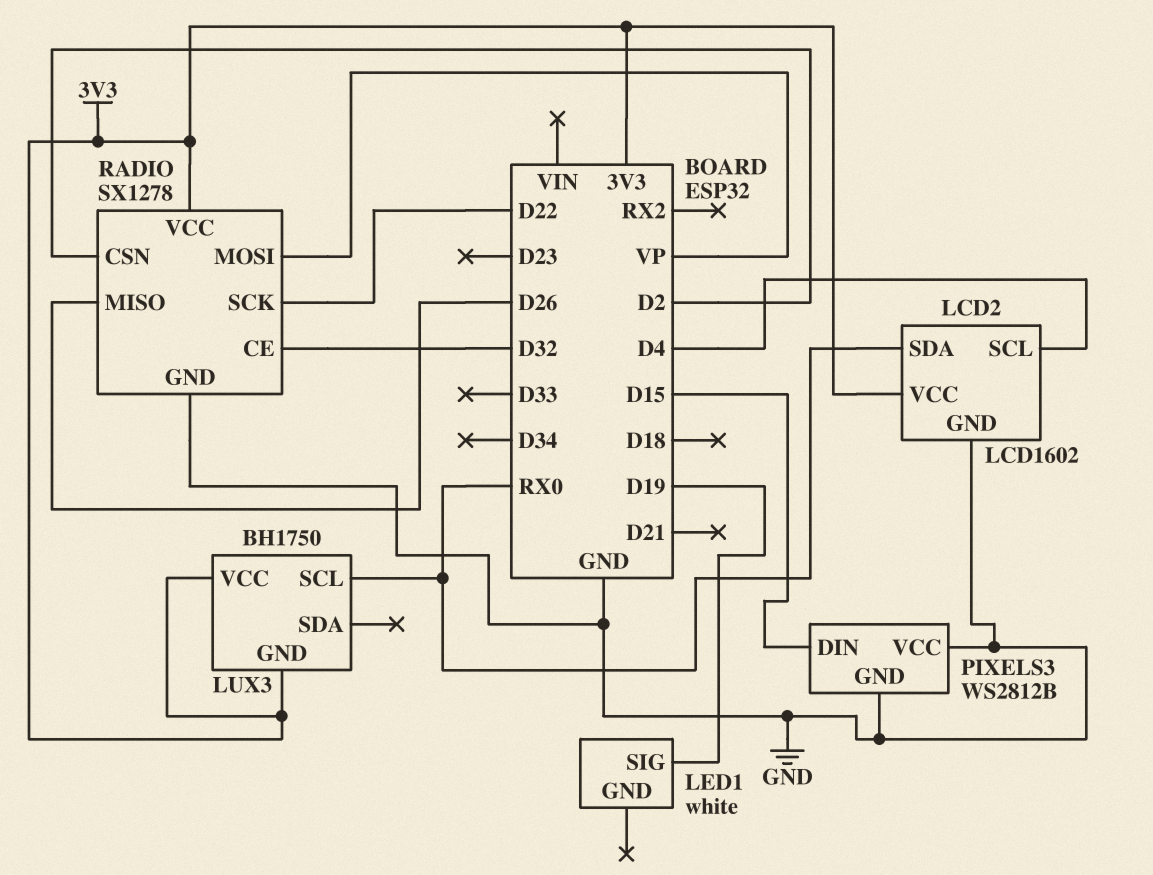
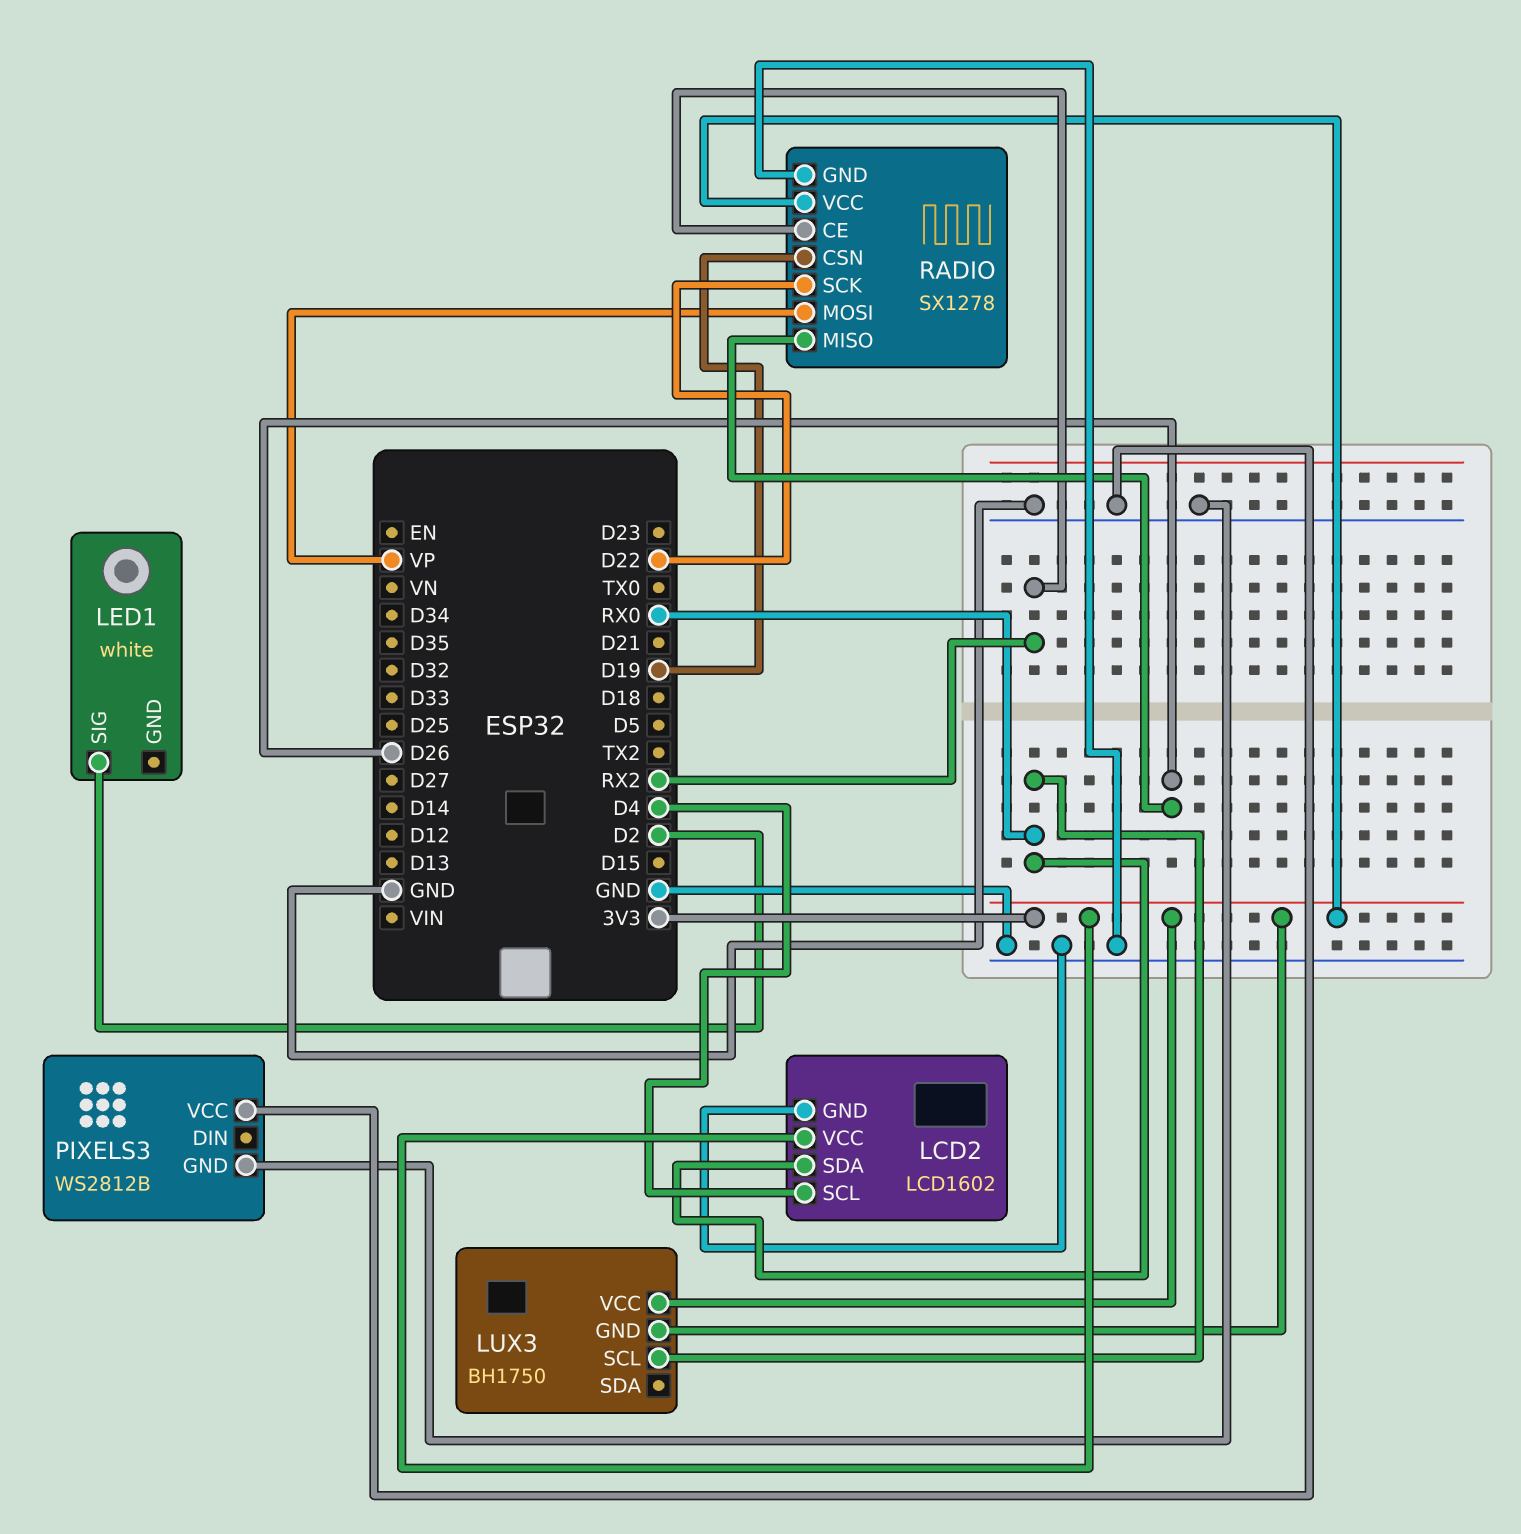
LED1 pin SIG: D19 -> D2
PIXELS3 pin DIN: D15 -> none
RADIO pin CE: D32 -> RX2
RADIO pin CSN: D2 -> D19

